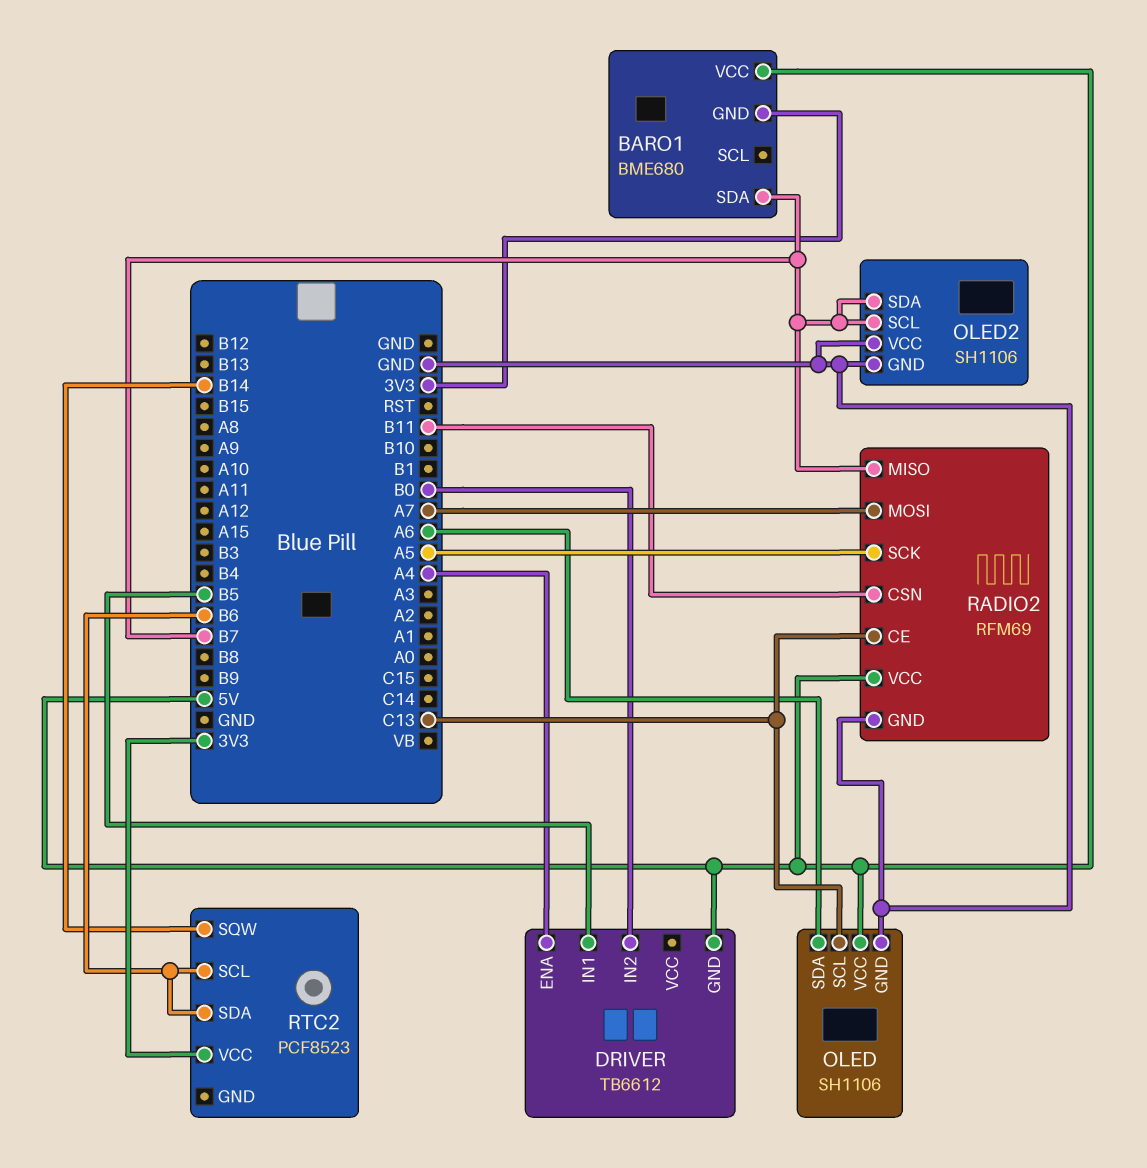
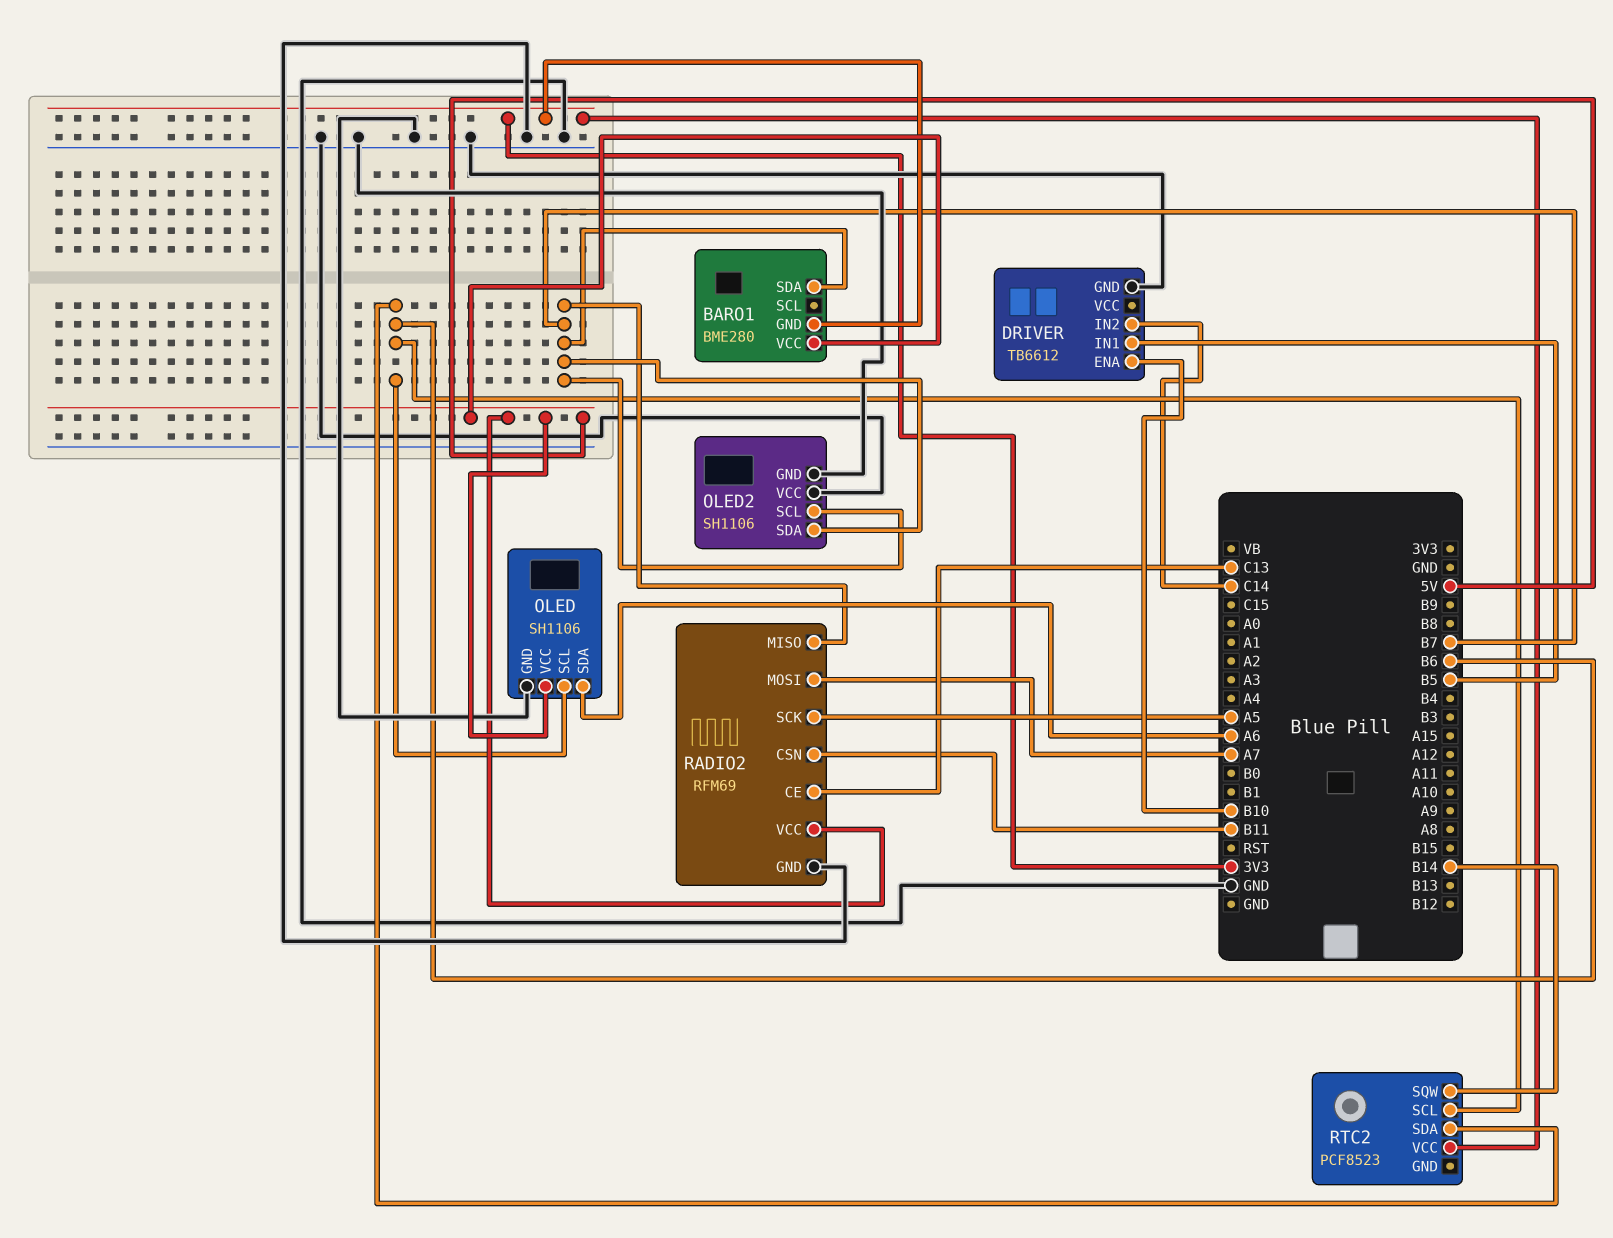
BARO1: BME680 -> BME280
DRIVER pin ENA: A4 -> B10
DRIVER pin GND: 5V -> GND
DRIVER pin IN2: B0 -> C14
OLED pin SCL: C13 -> B6

